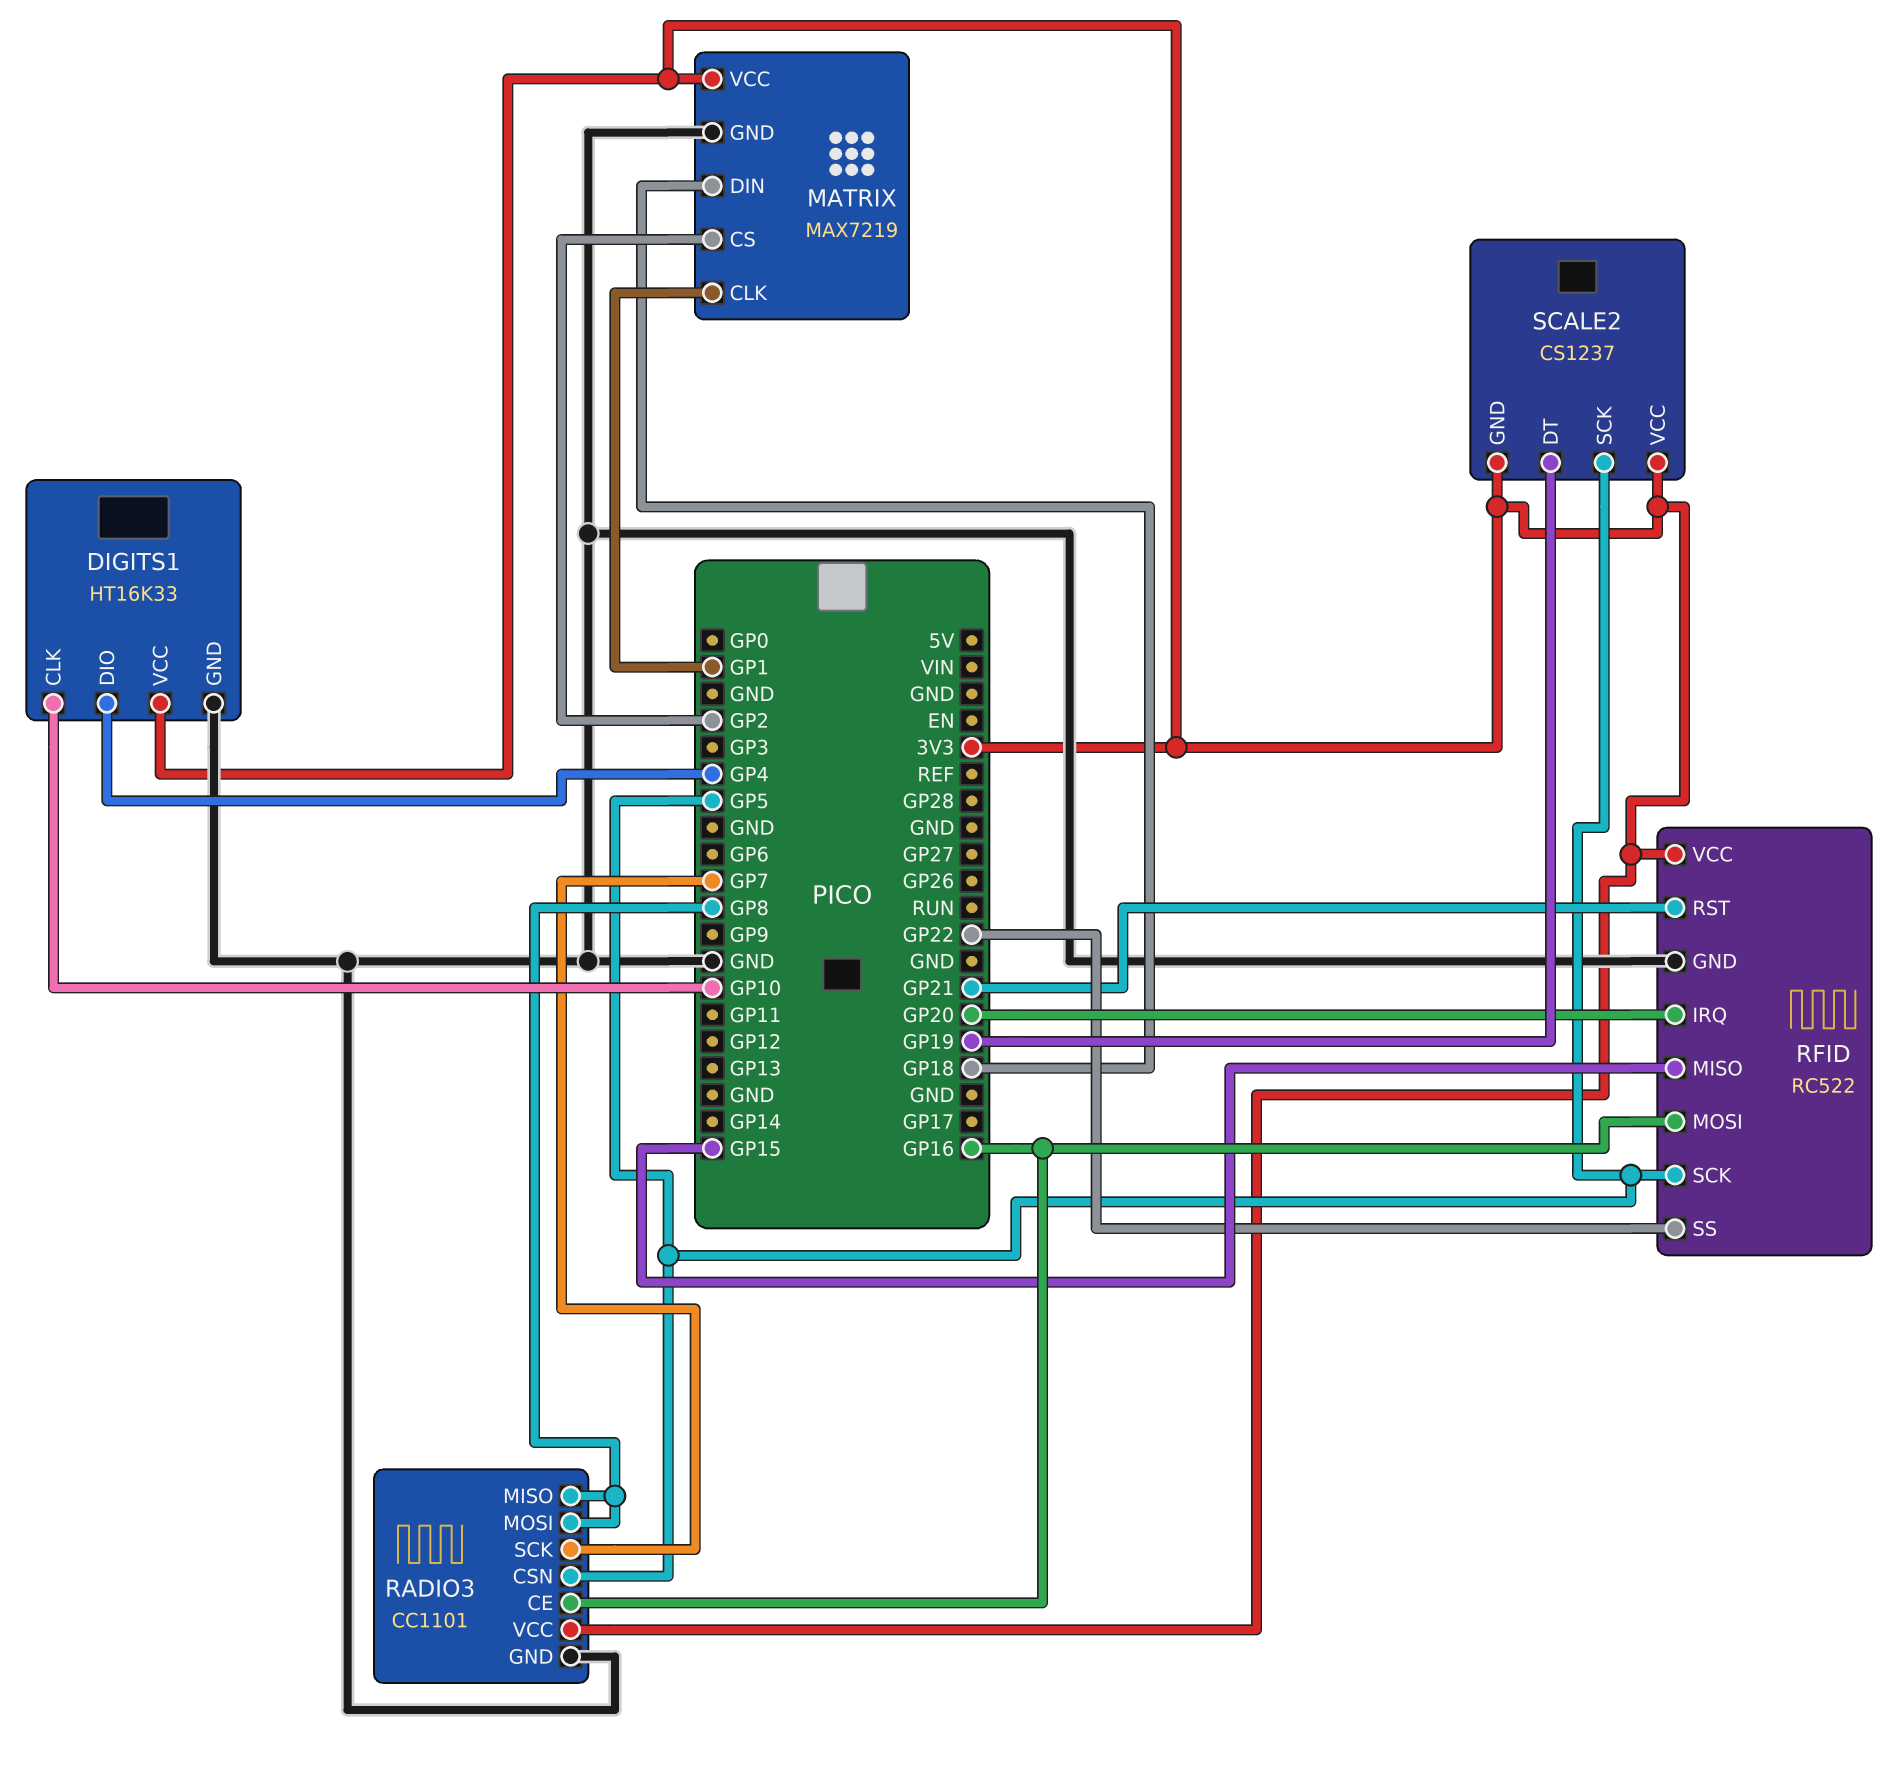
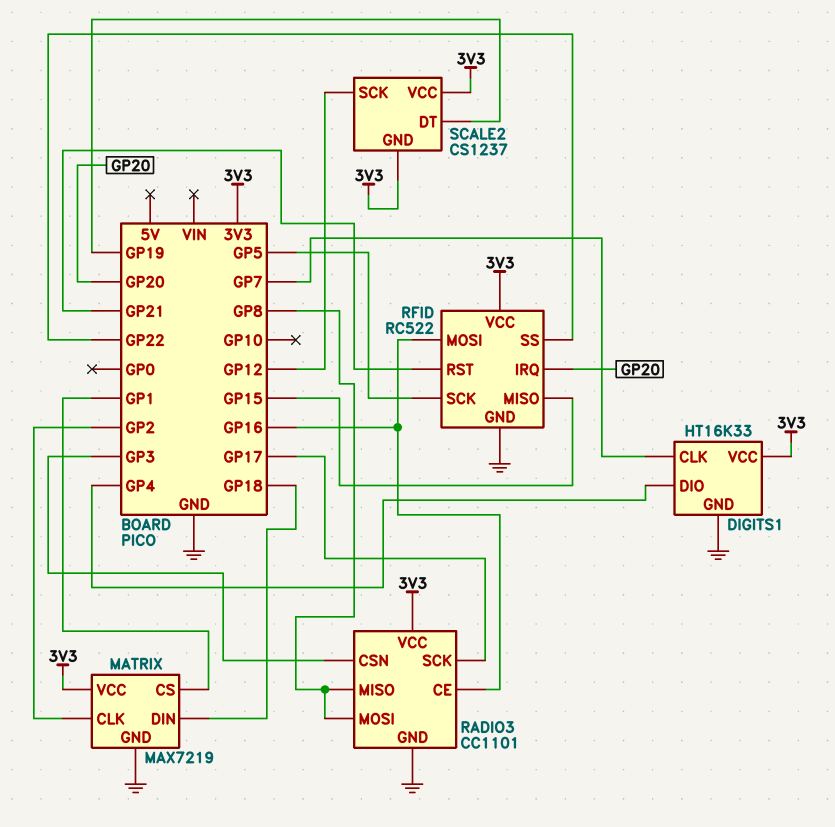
DIGITS1 pin CLK: GP10 -> GP7
MATRIX pin CLK: GP1 -> GP2
MATRIX pin CS: GP2 -> GP1
RADIO3 pin CSN: GP5 -> GP3
RADIO3 pin SCK: GP7 -> GP17
SCALE2 pin SCK: GP5 -> GP12

